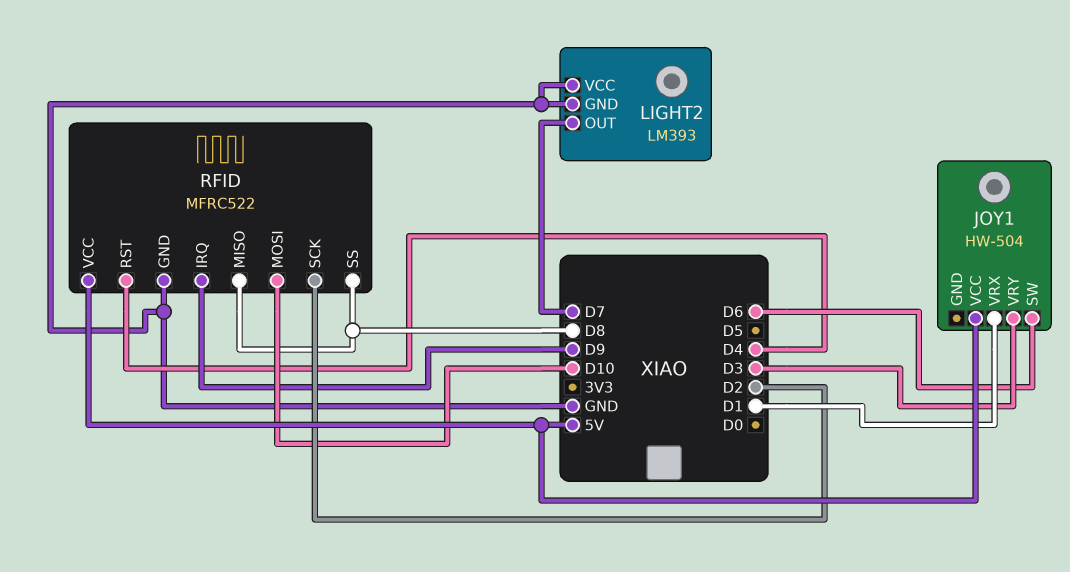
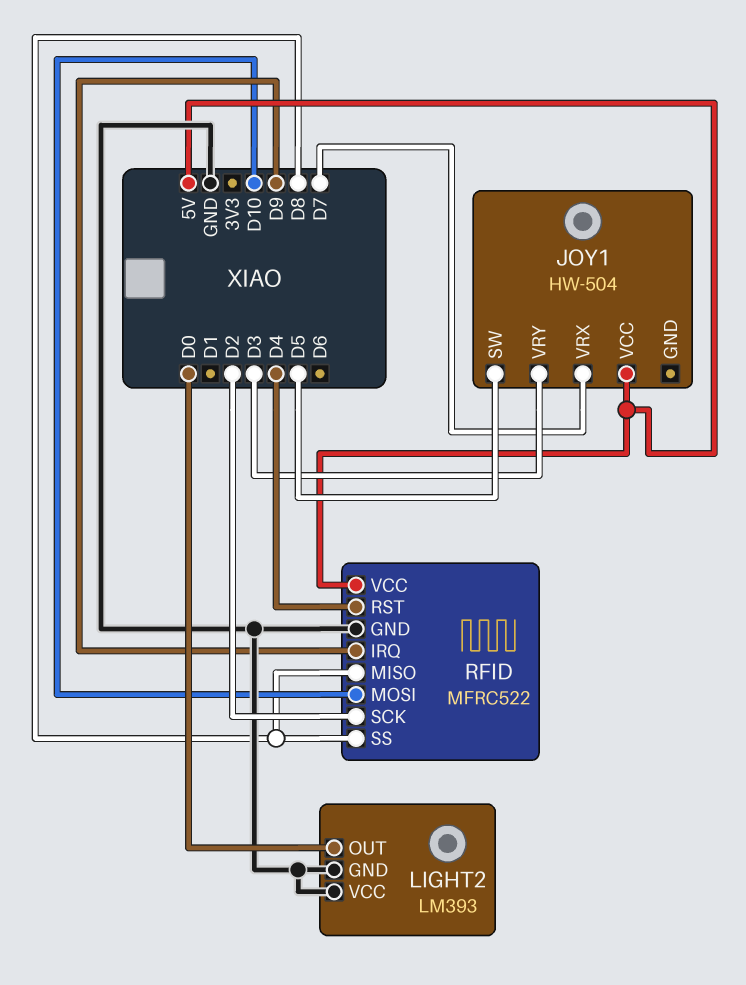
JOY1 pin SW: D6 -> D5
JOY1 pin VRX: D1 -> D7
LIGHT2 pin OUT: D7 -> D0

